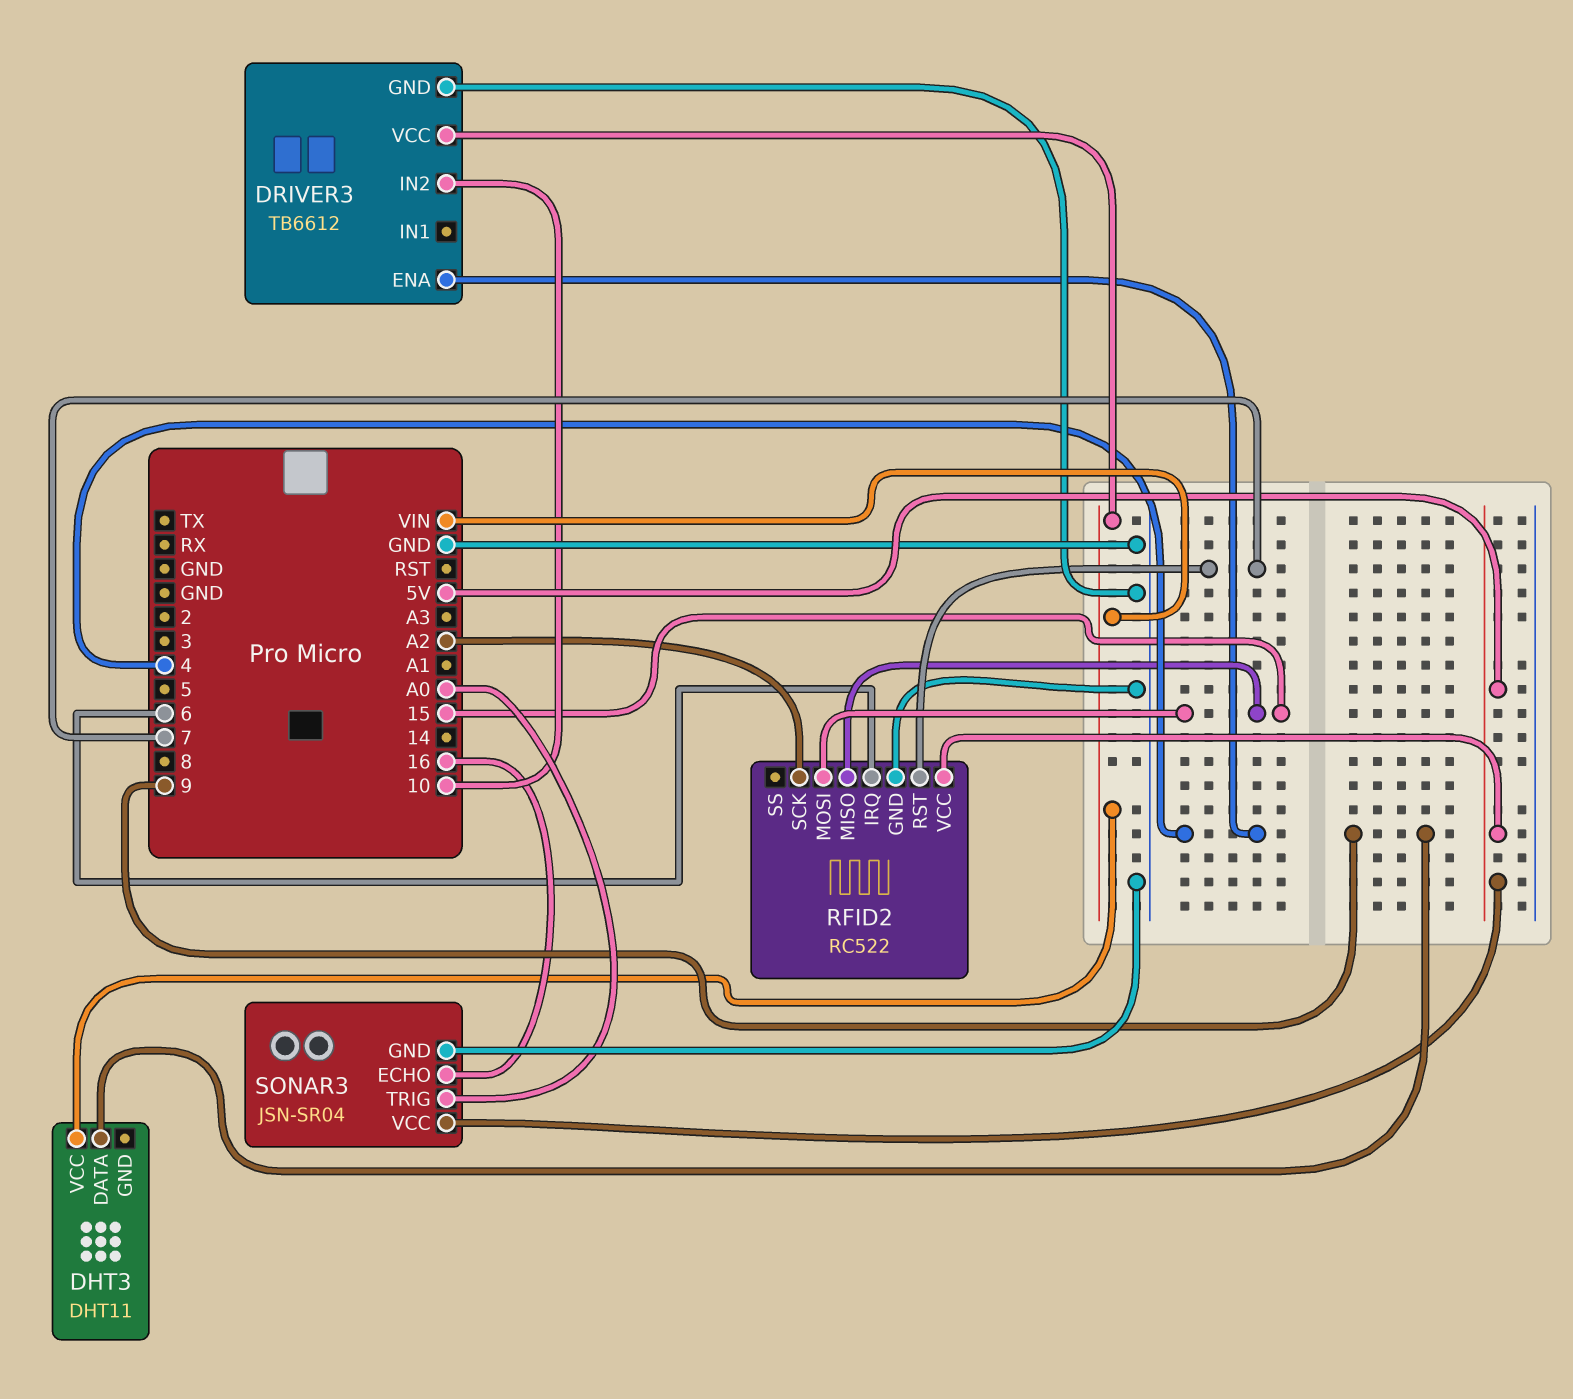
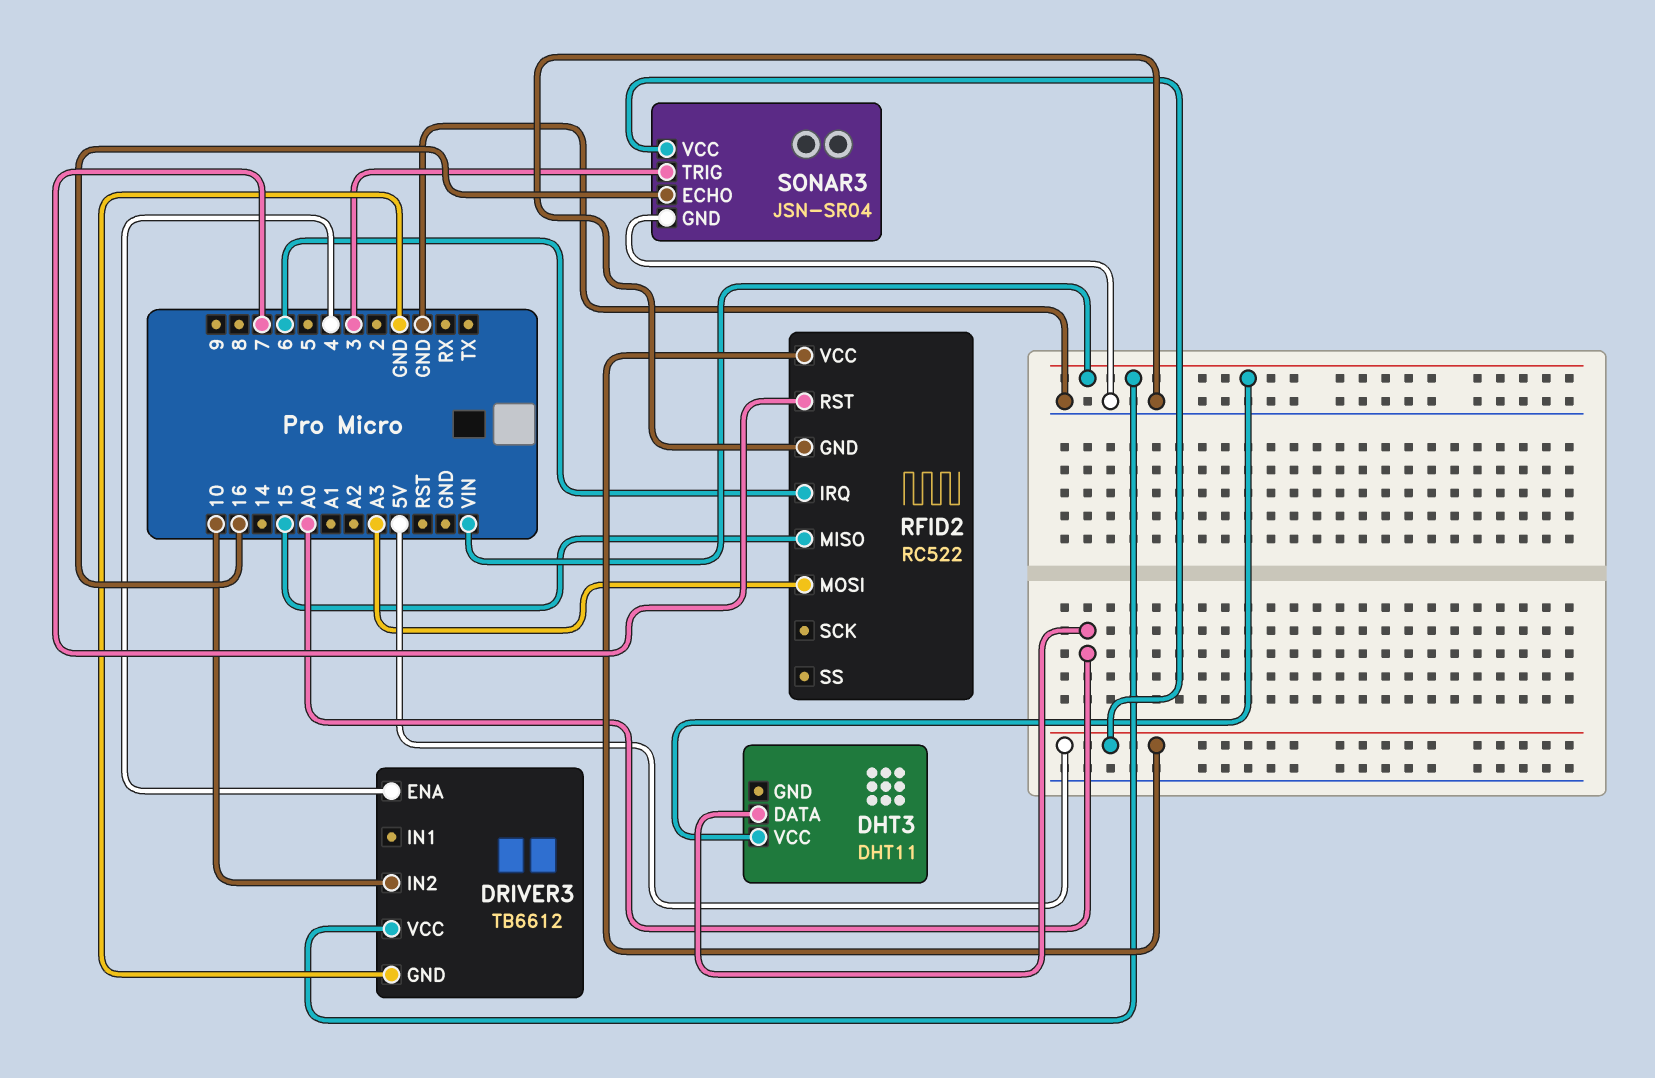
DHT3 pin DATA: 9 -> A0
RFID2 pin MOSI: 15 -> A3
RFID2 pin SCK: A2 -> none
SONAR3 pin TRIG: A0 -> 3

